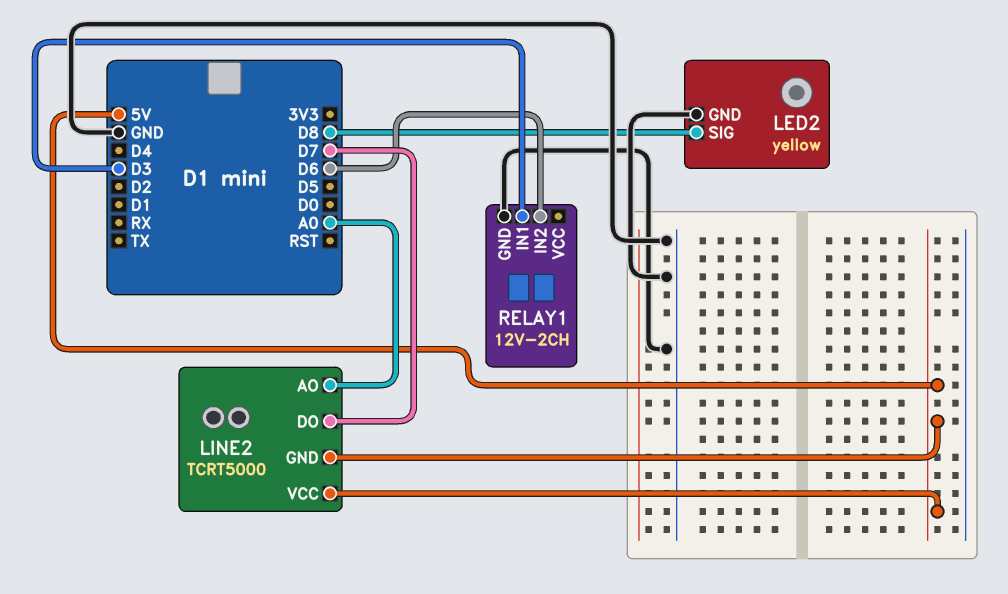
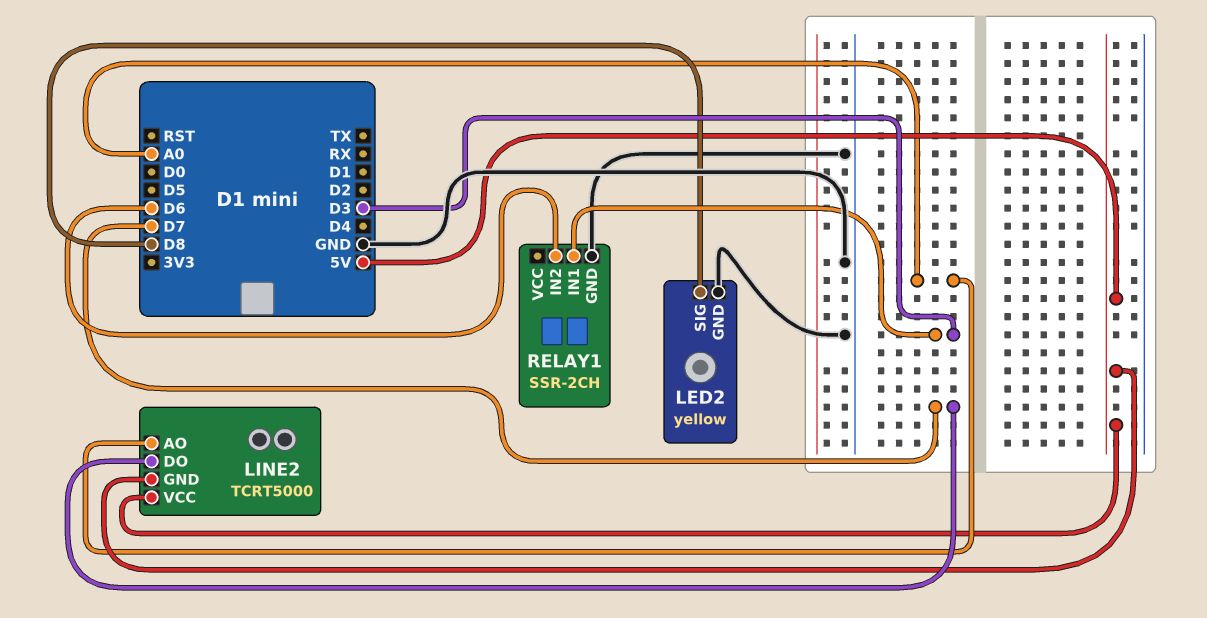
RELAY1: 12V-2CH -> SSR-2CH

